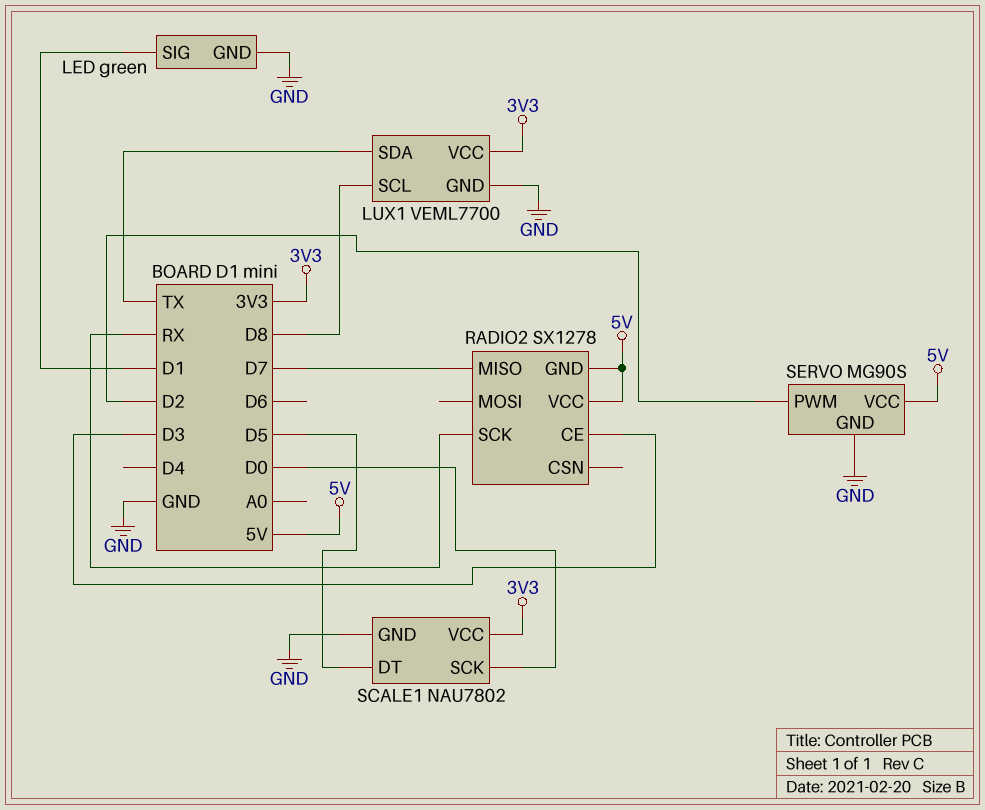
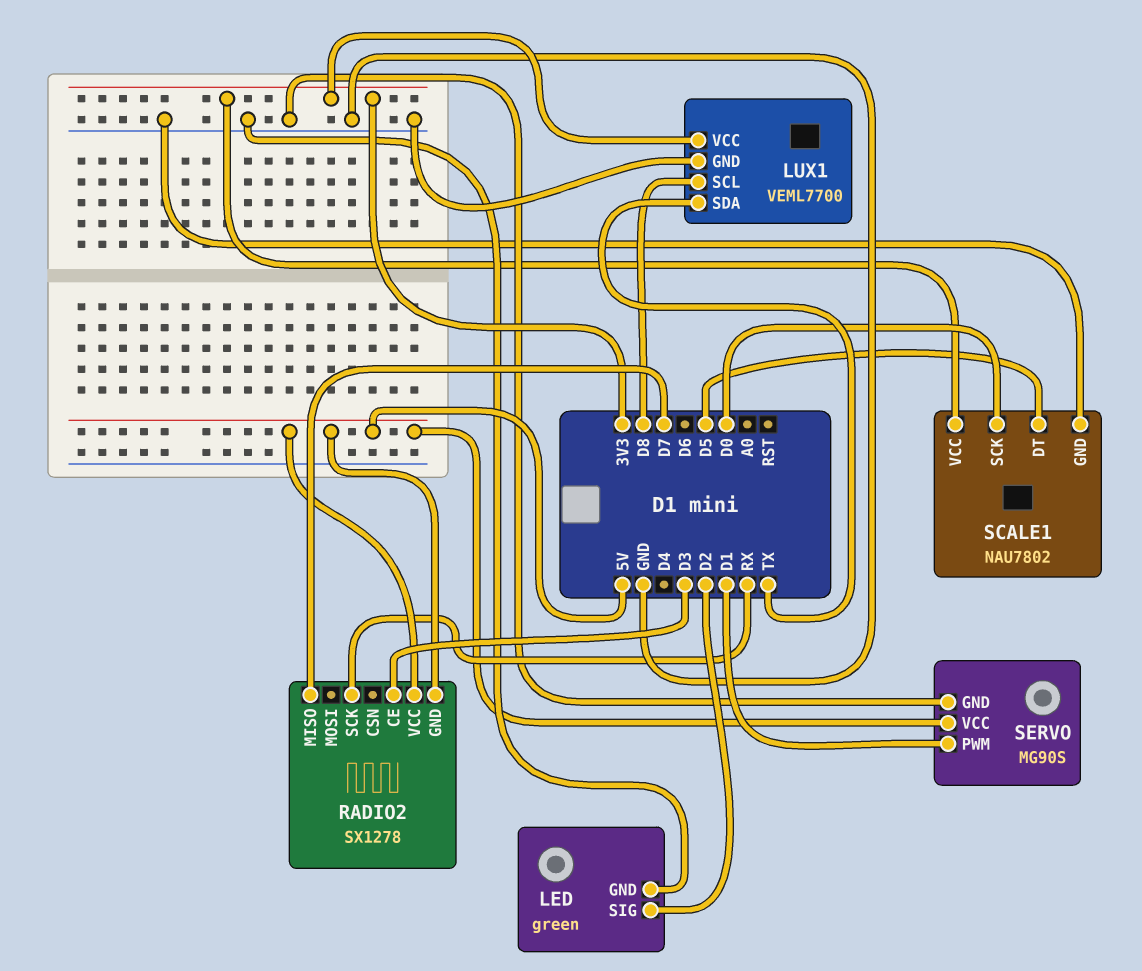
LED pin SIG: D1 -> D2
SERVO pin PWM: D2 -> D1

